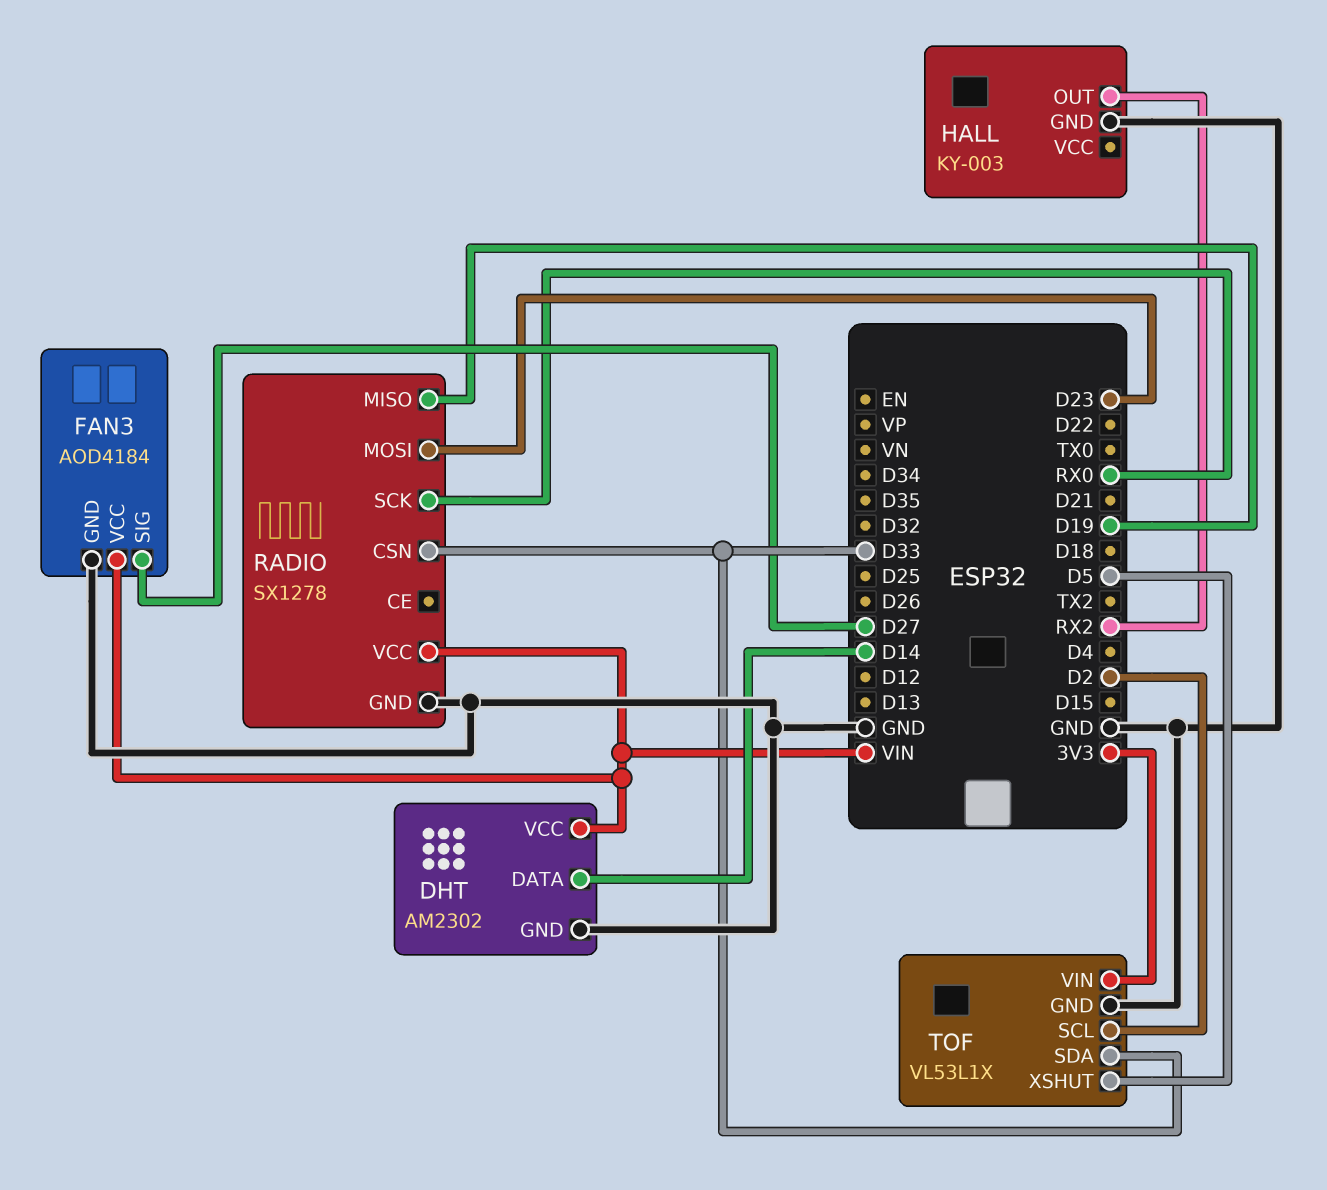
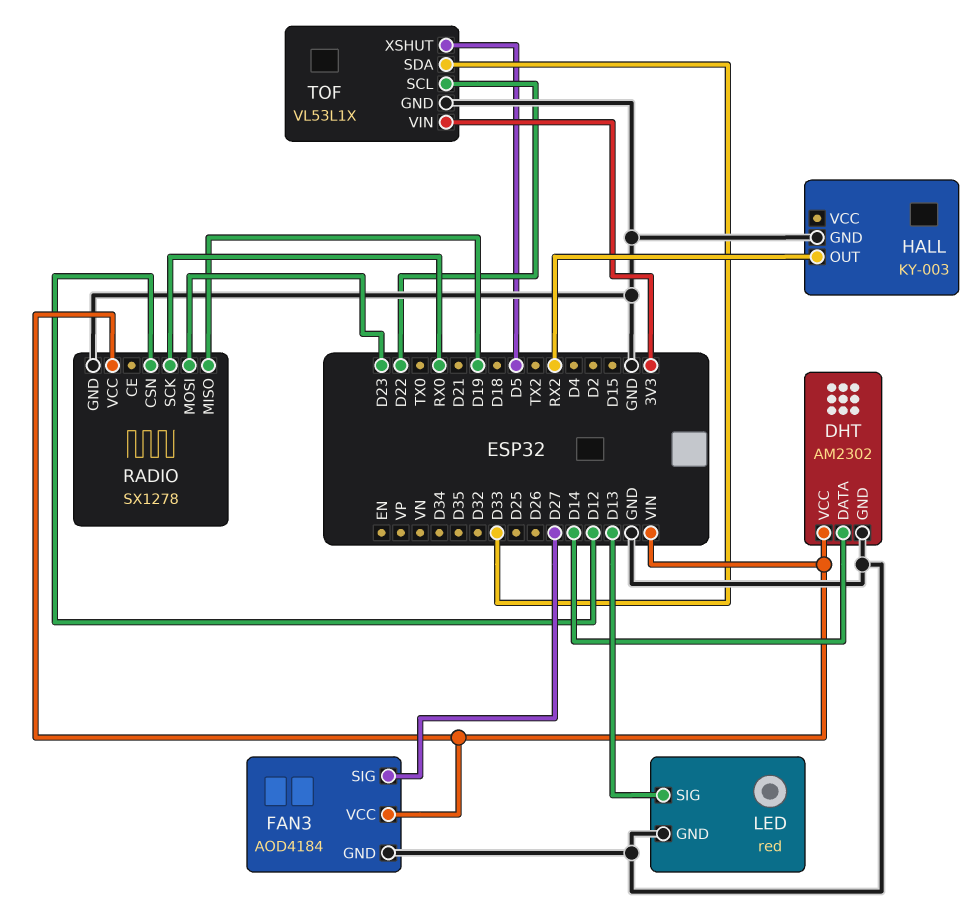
LED: none -> red
LED pin GND: none -> GND
LED pin SIG: none -> D13
RADIO pin CSN: D33 -> D12
TOF pin SCL: D2 -> D22

